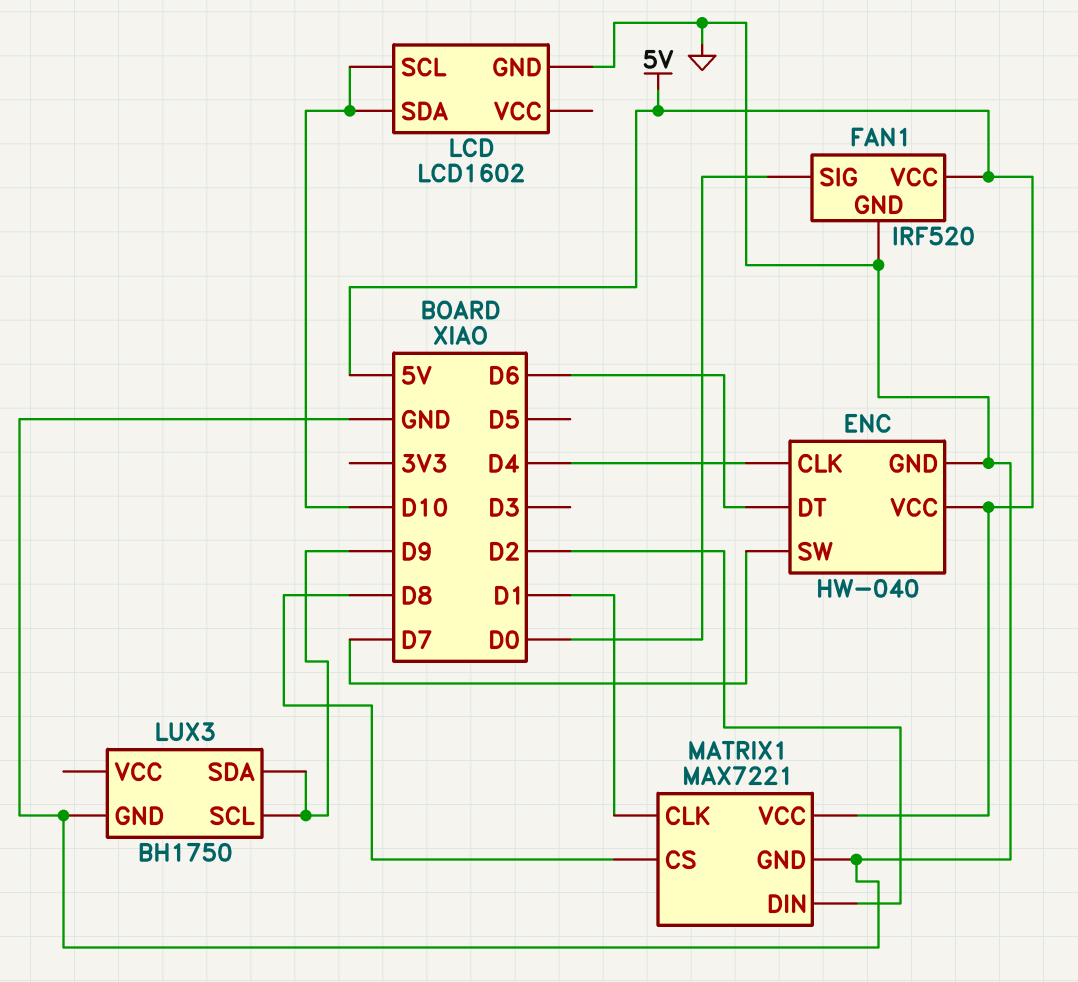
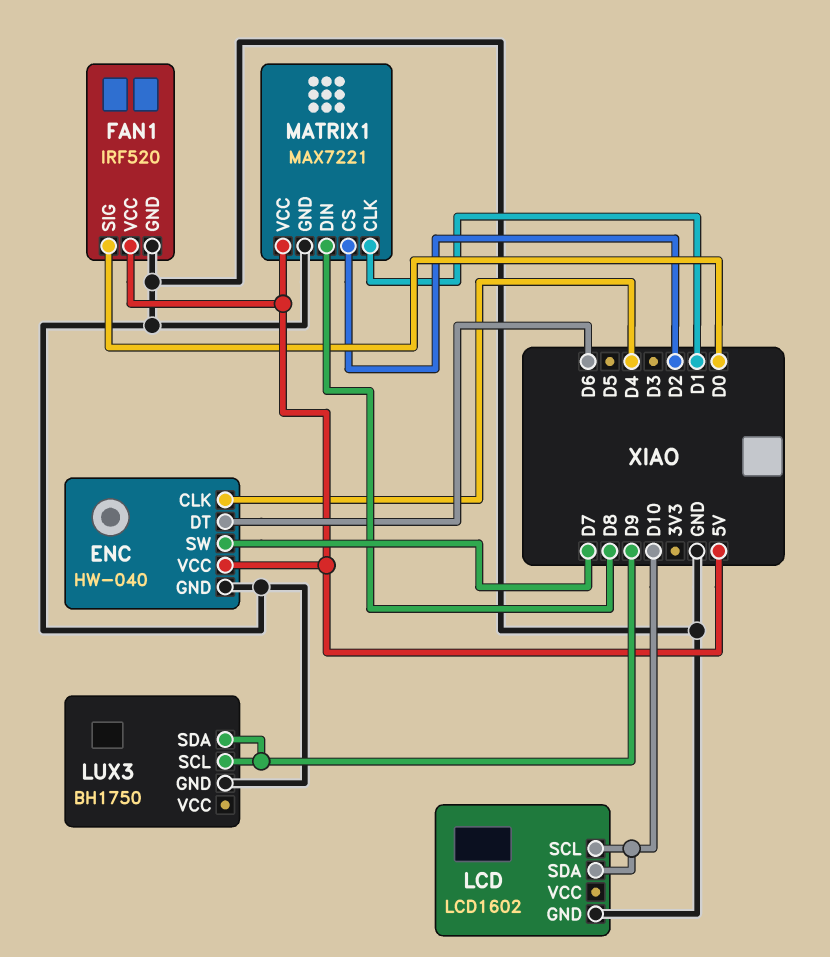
MATRIX1 pin CS: D8 -> D2
MATRIX1 pin DIN: D2 -> D8

